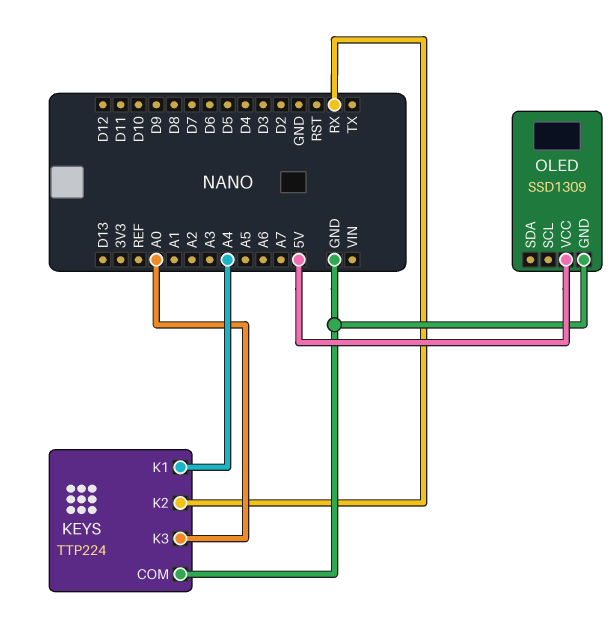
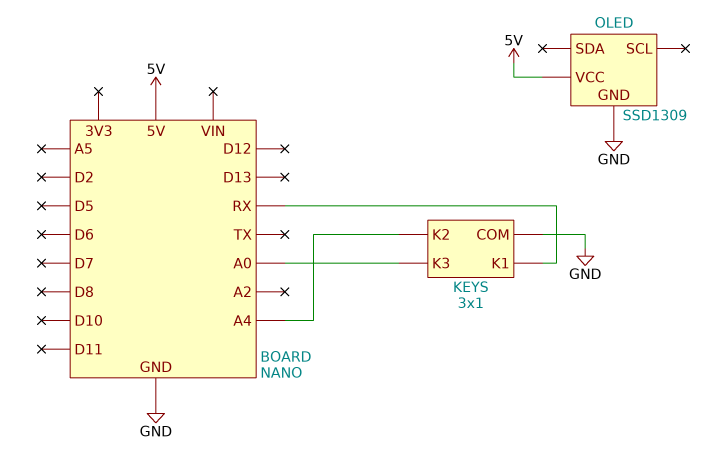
KEYS: TTP224 -> 3x1
KEYS pin K1: A4 -> RX
KEYS pin K2: RX -> A4

